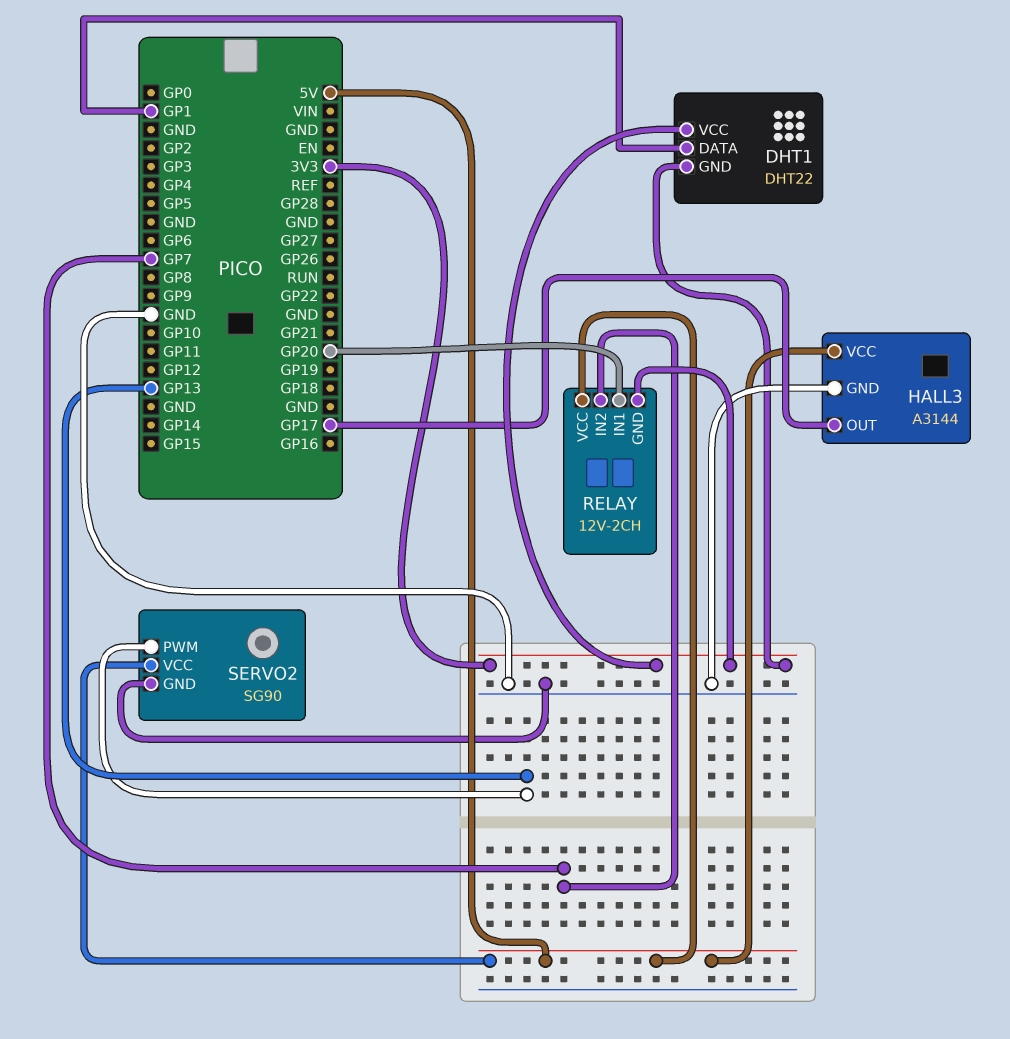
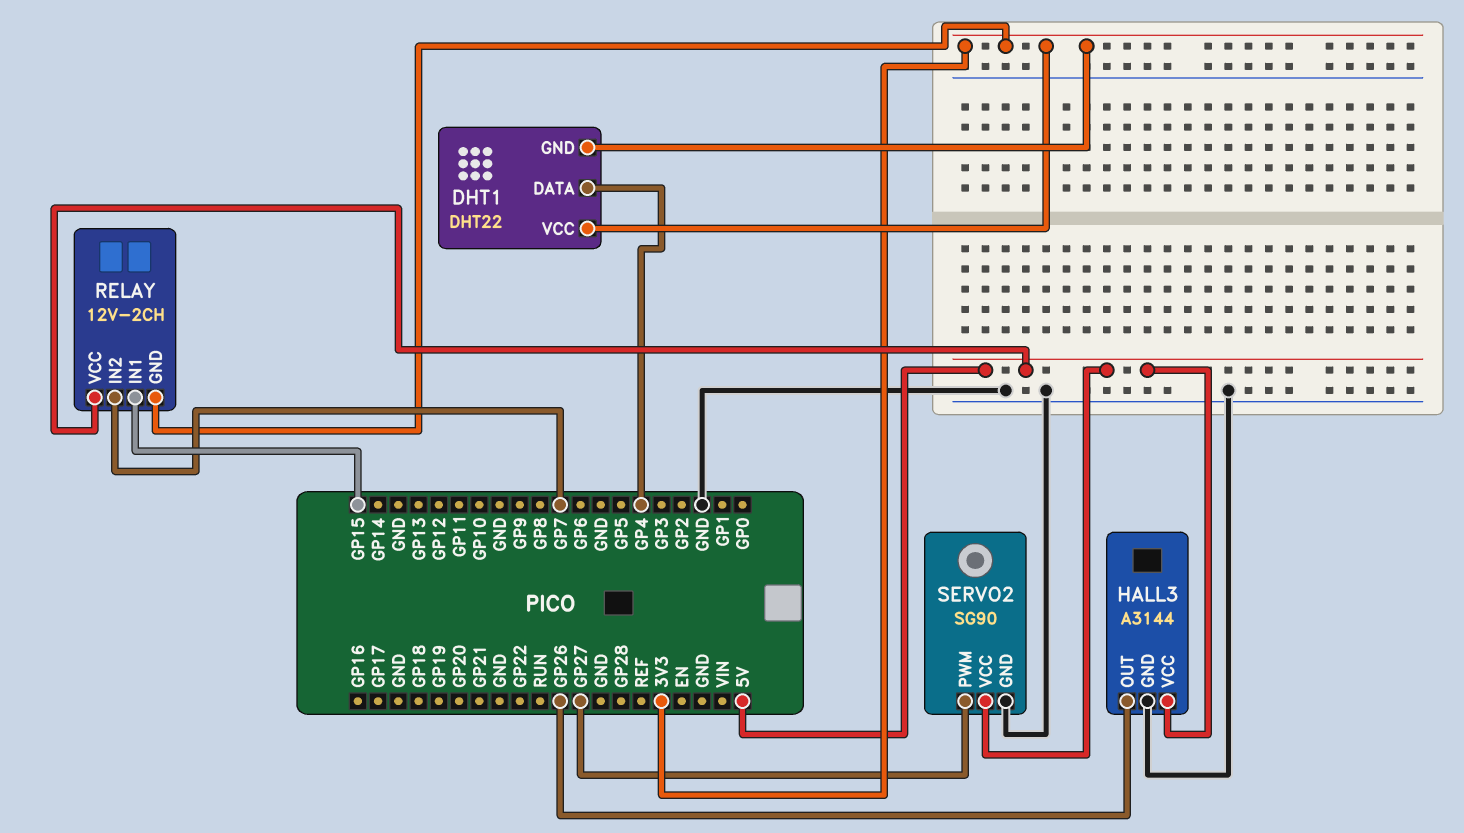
DHT1 pin DATA: GP1 -> GP4
HALL3 pin OUT: GP17 -> GP26
RELAY pin IN1: GP20 -> GP15
SERVO2 pin PWM: GP13 -> GP27

